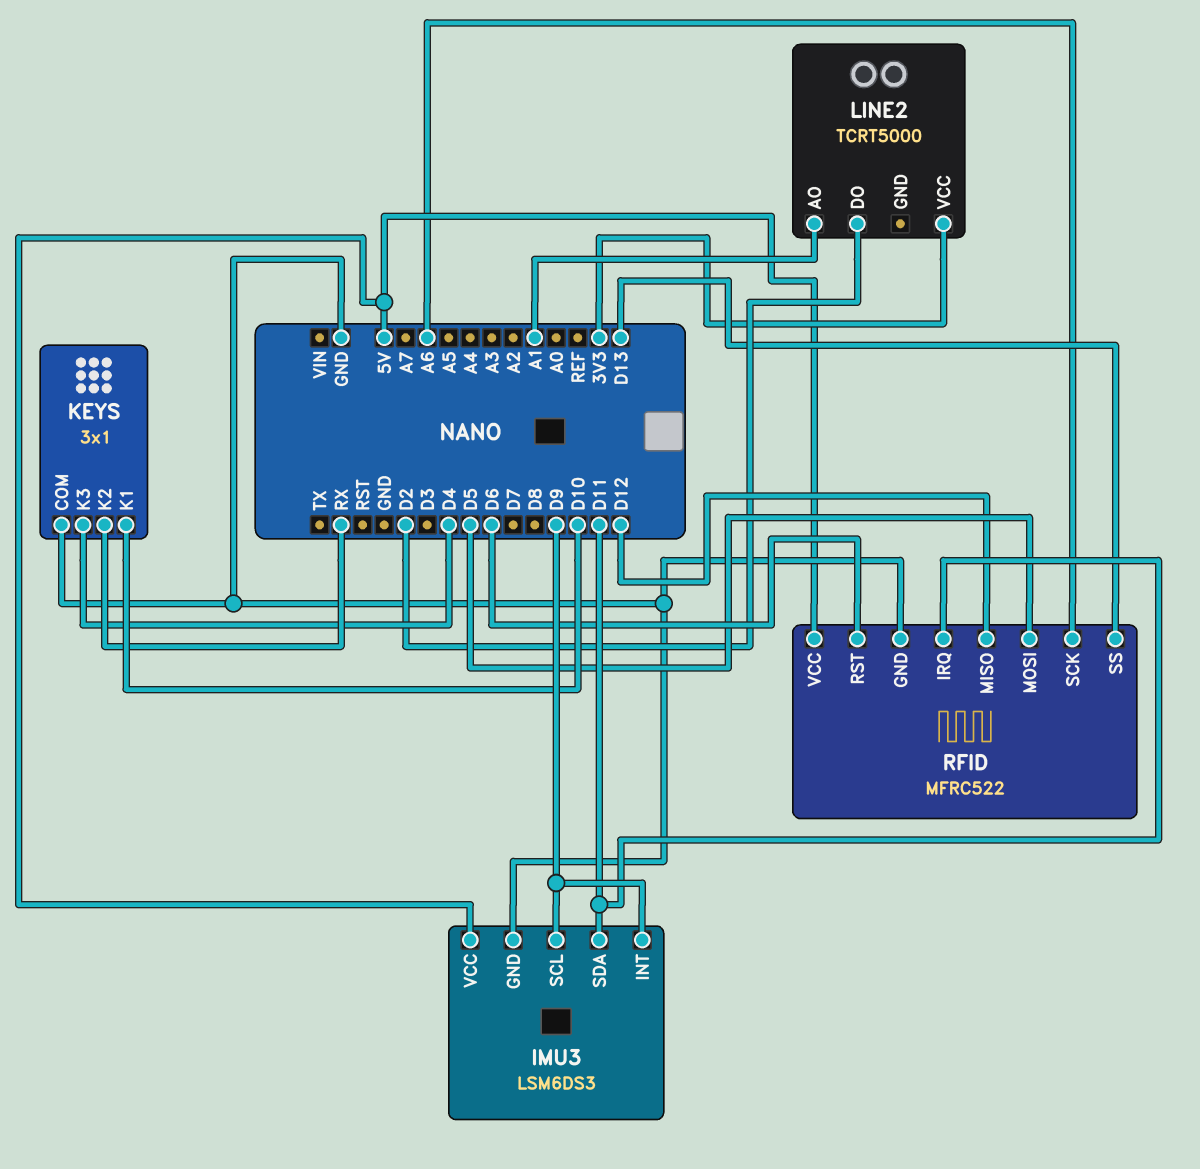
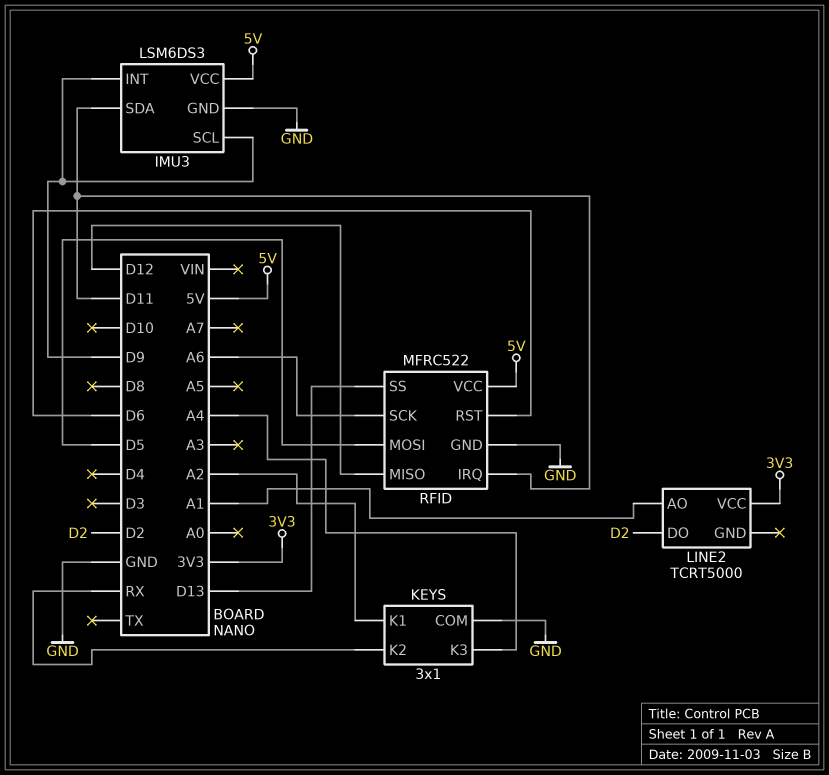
KEYS pin K1: D10 -> A2
KEYS pin K3: D4 -> A4

